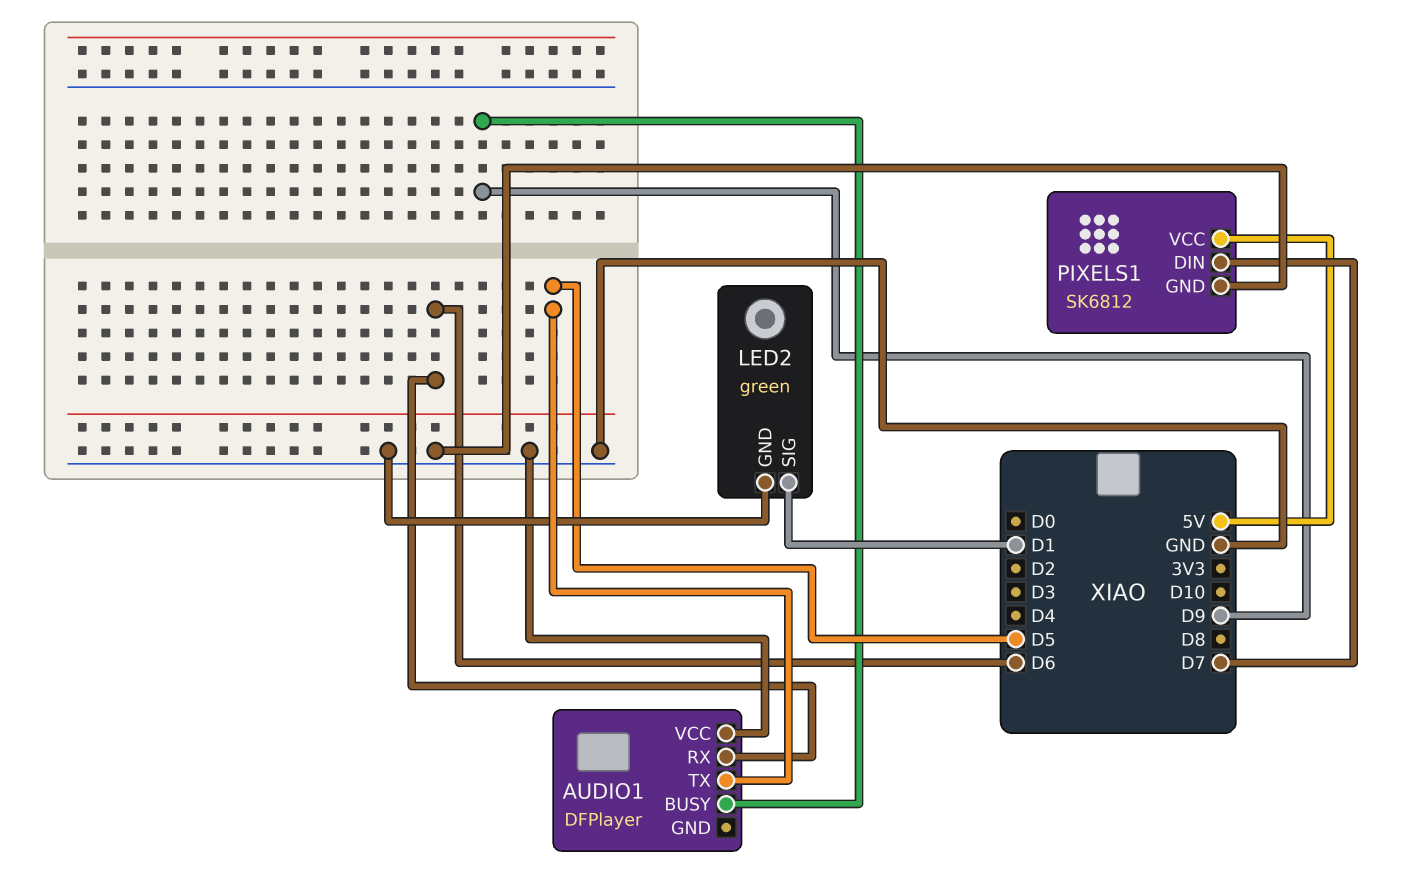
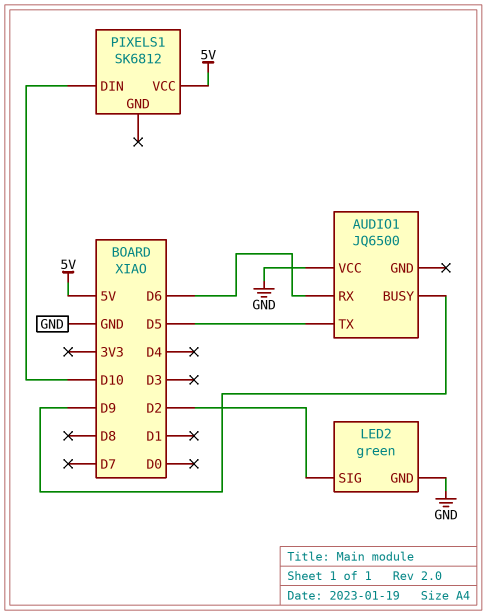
AUDIO1: DFPlayer -> JQ6500
LED2 pin SIG: D1 -> D2
PIXELS1 pin DIN: D7 -> D10
PIXELS1 pin GND: GND -> none

